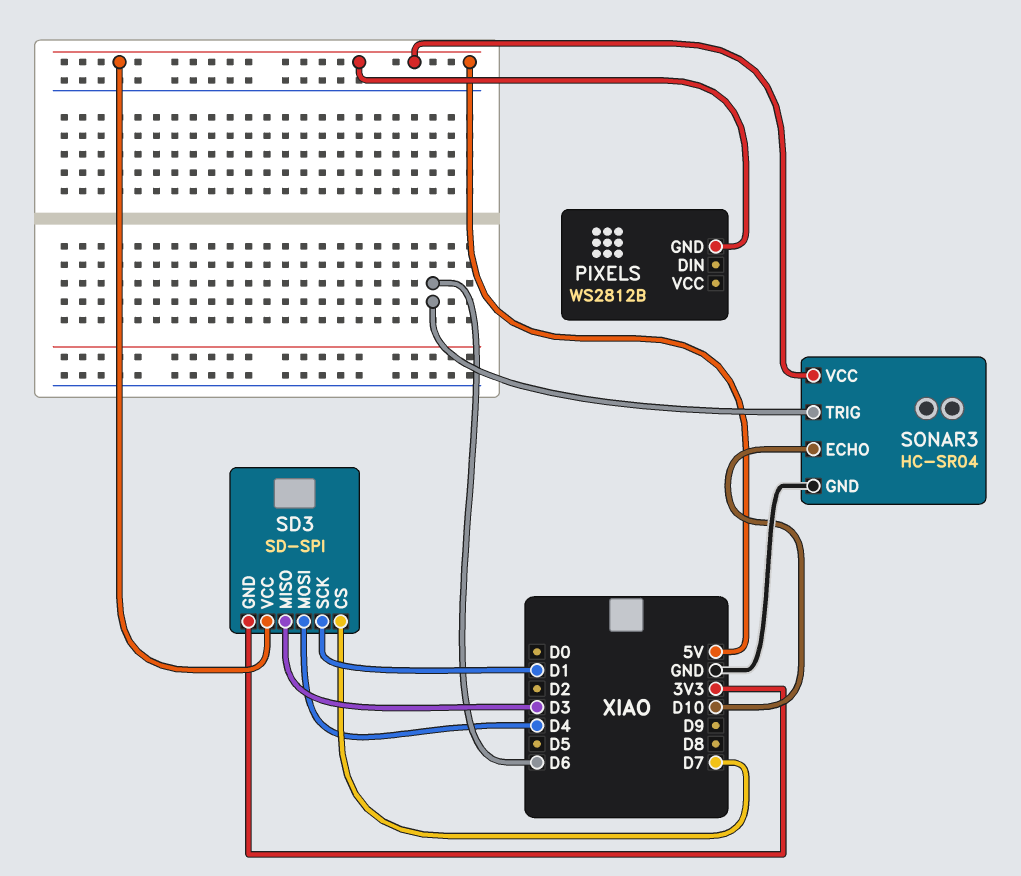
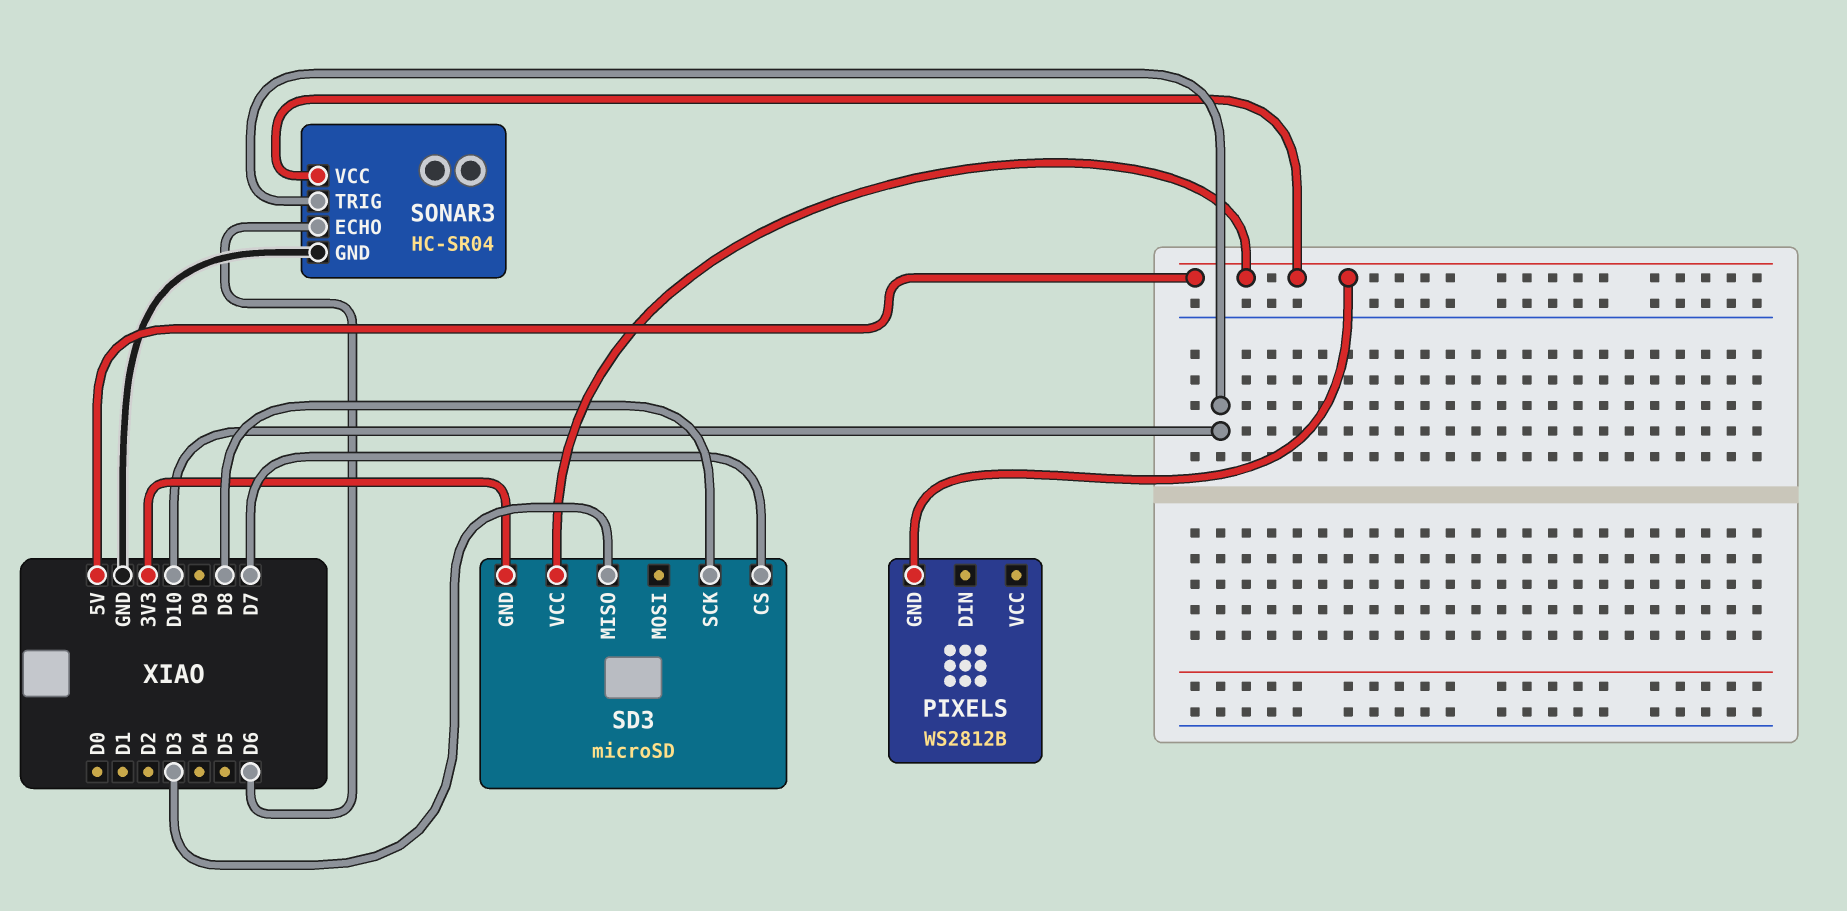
SD3: SD-SPI -> microSD
SD3 pin MOSI: D4 -> none
SD3 pin SCK: D1 -> D8
SONAR3 pin ECHO: D10 -> D6
SONAR3 pin TRIG: D6 -> D10

